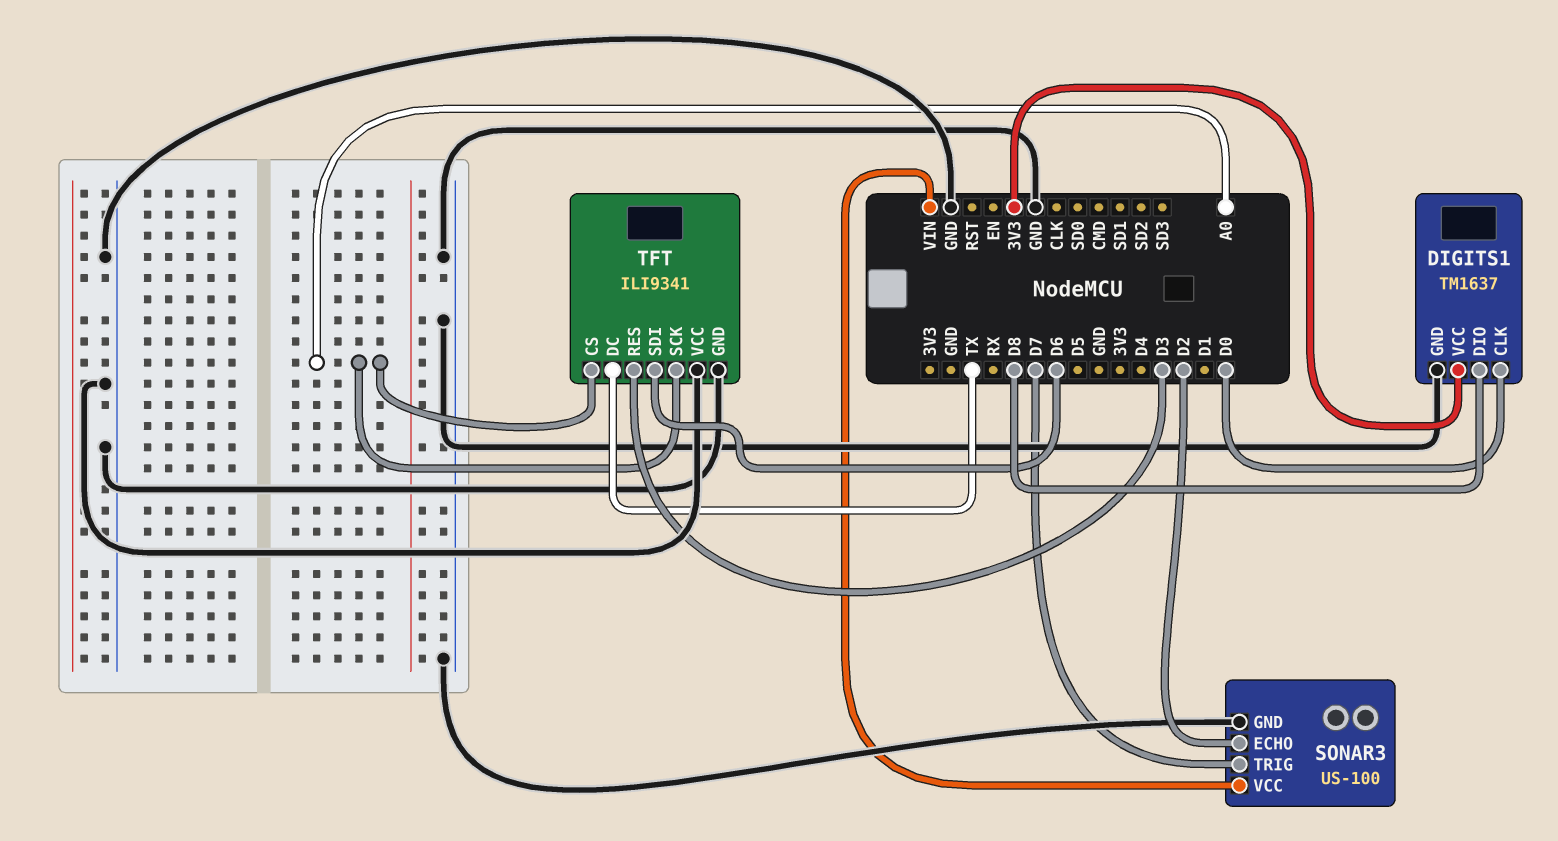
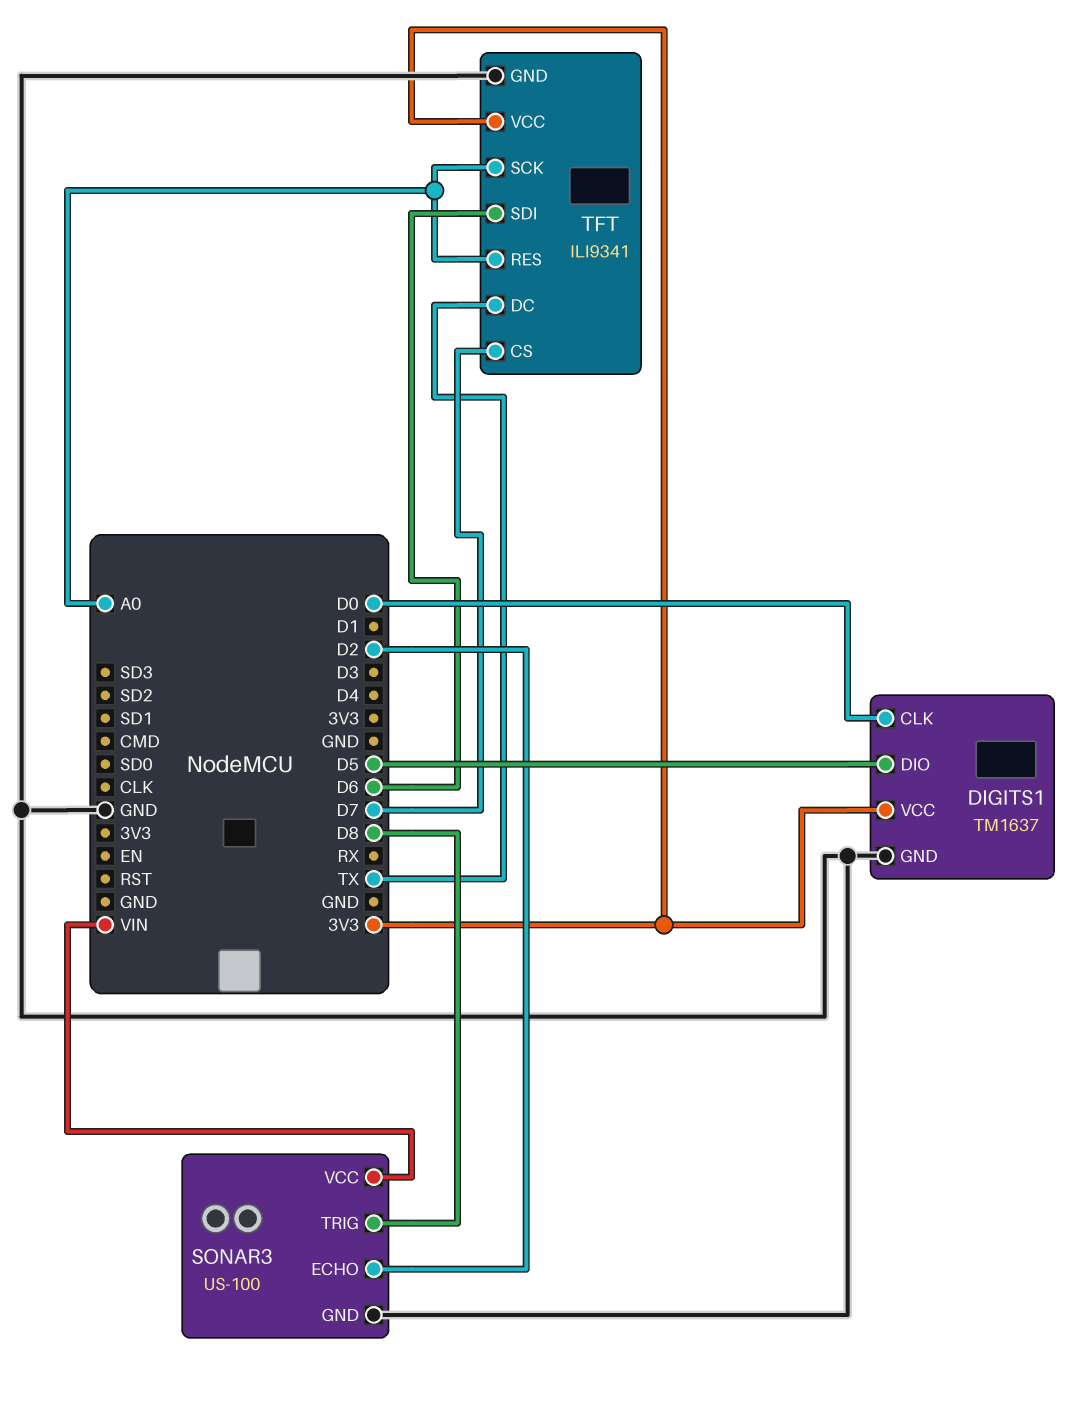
DIGITS1 pin DIO: D8 -> D5
SONAR3 pin TRIG: D7 -> D8
TFT pin CS: A0 -> D7
TFT pin RES: D3 -> A0
TFT pin VCC: GND -> 3V3

